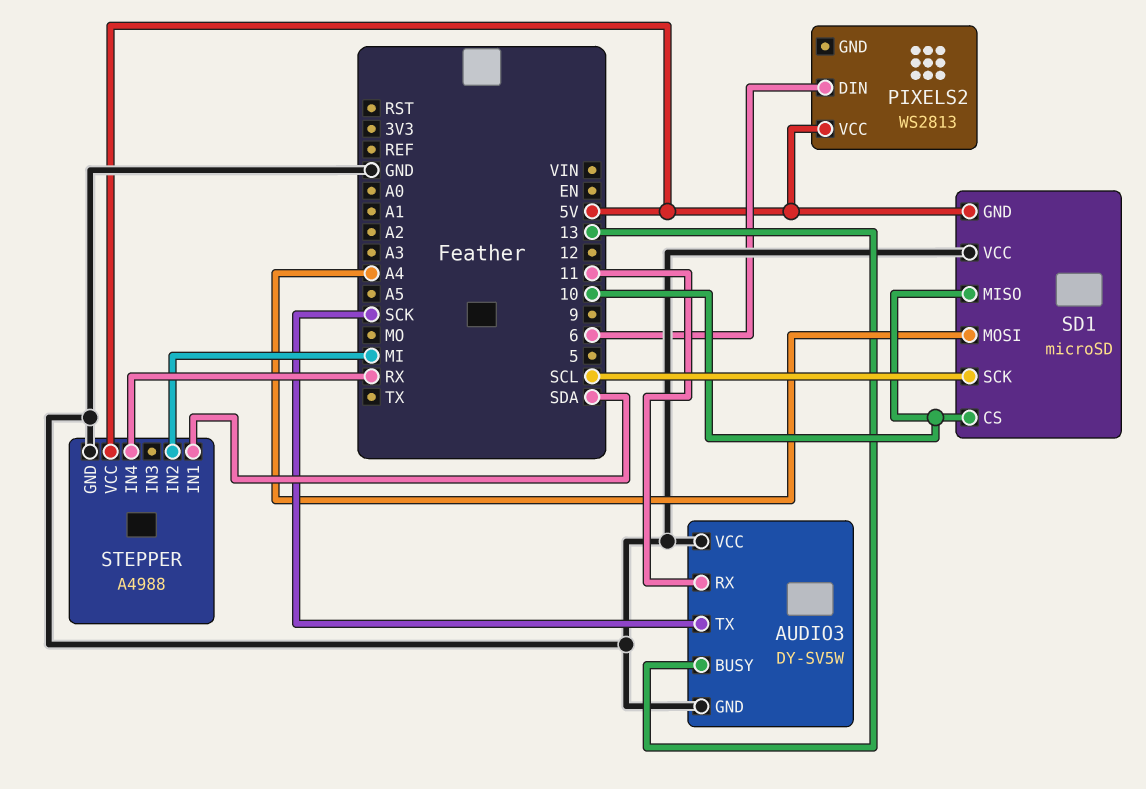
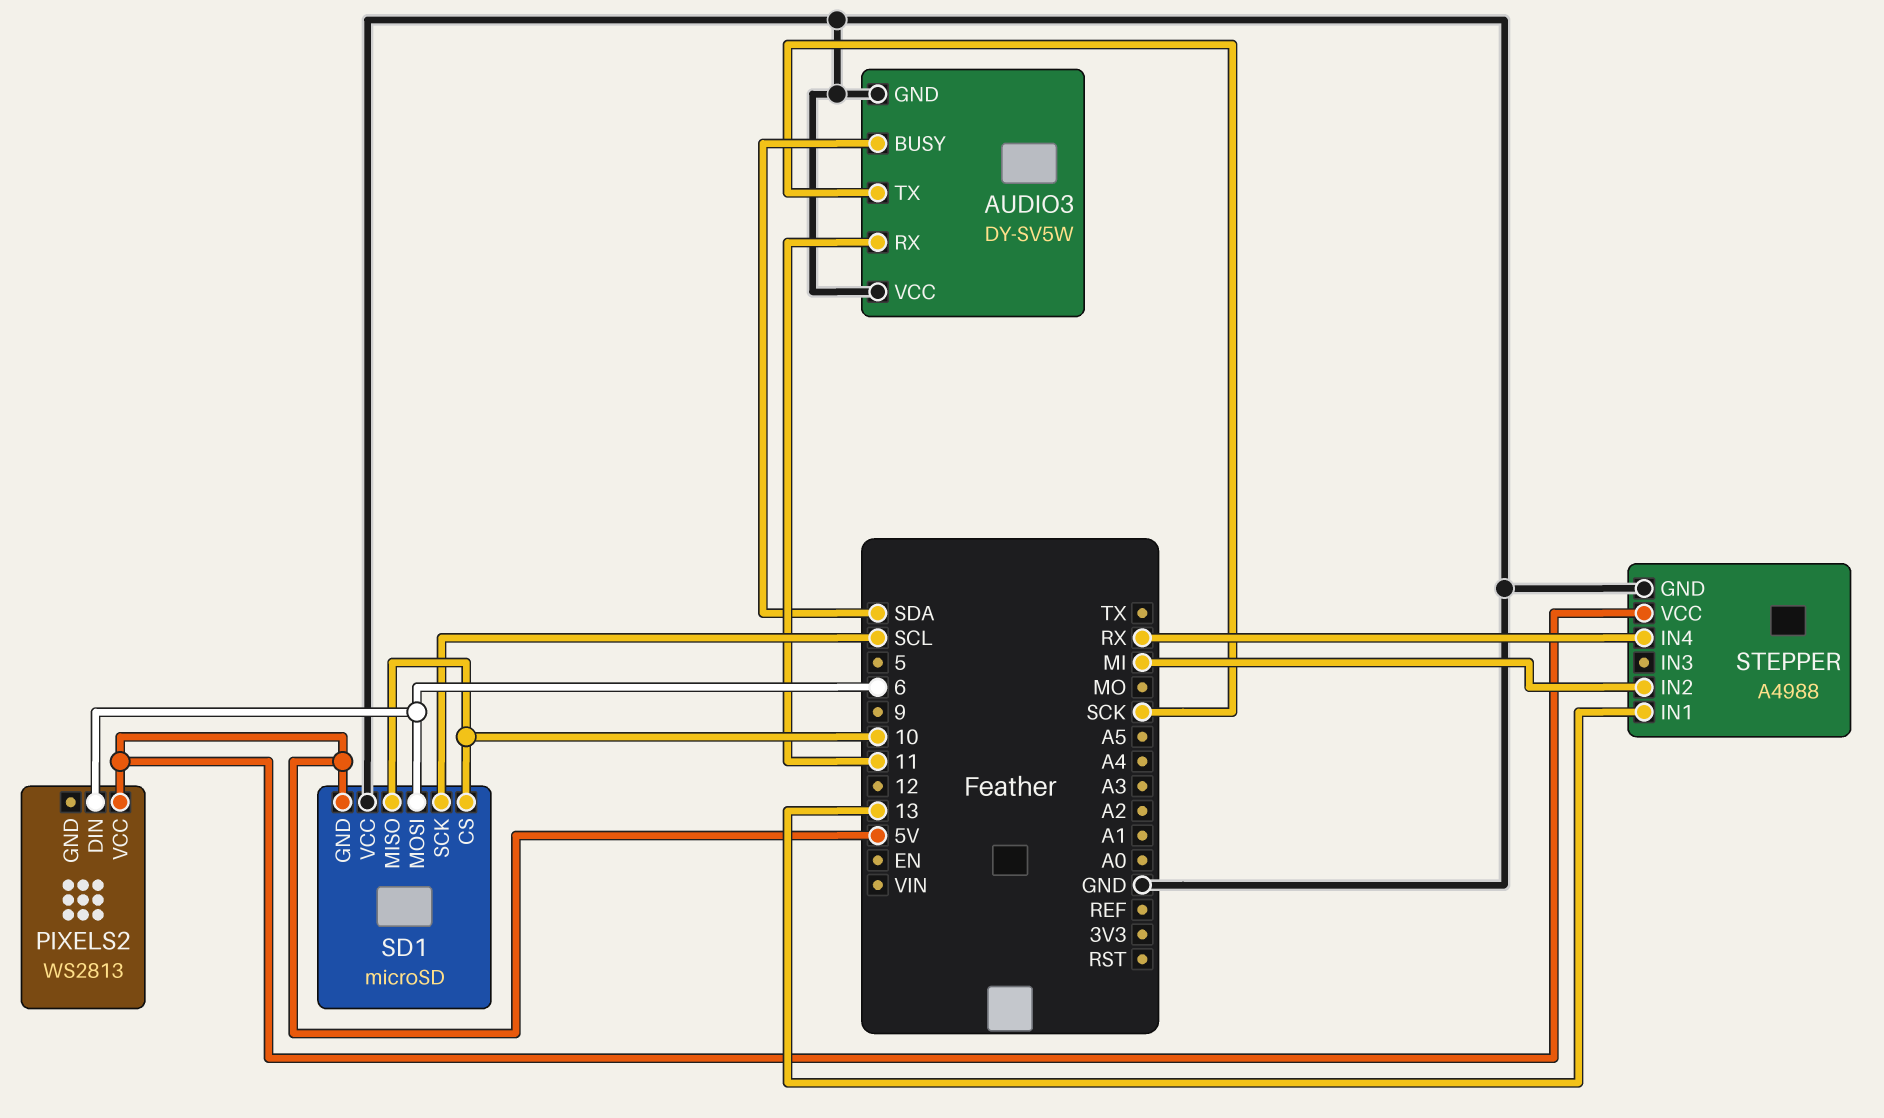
AUDIO3 pin BUSY: 13 -> SDA
SD1 pin MOSI: A4 -> 6
STEPPER pin IN1: SDA -> 13

